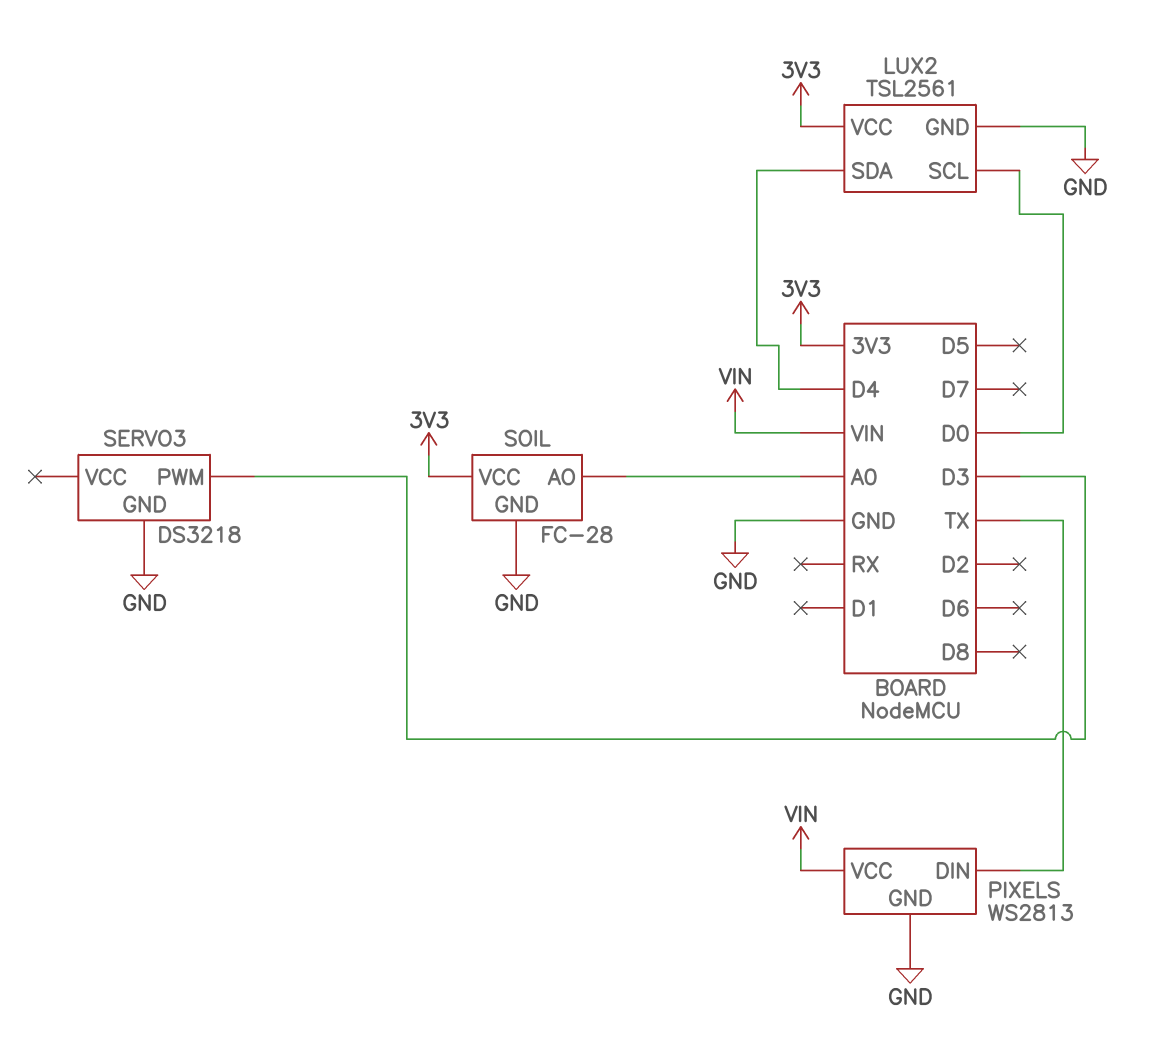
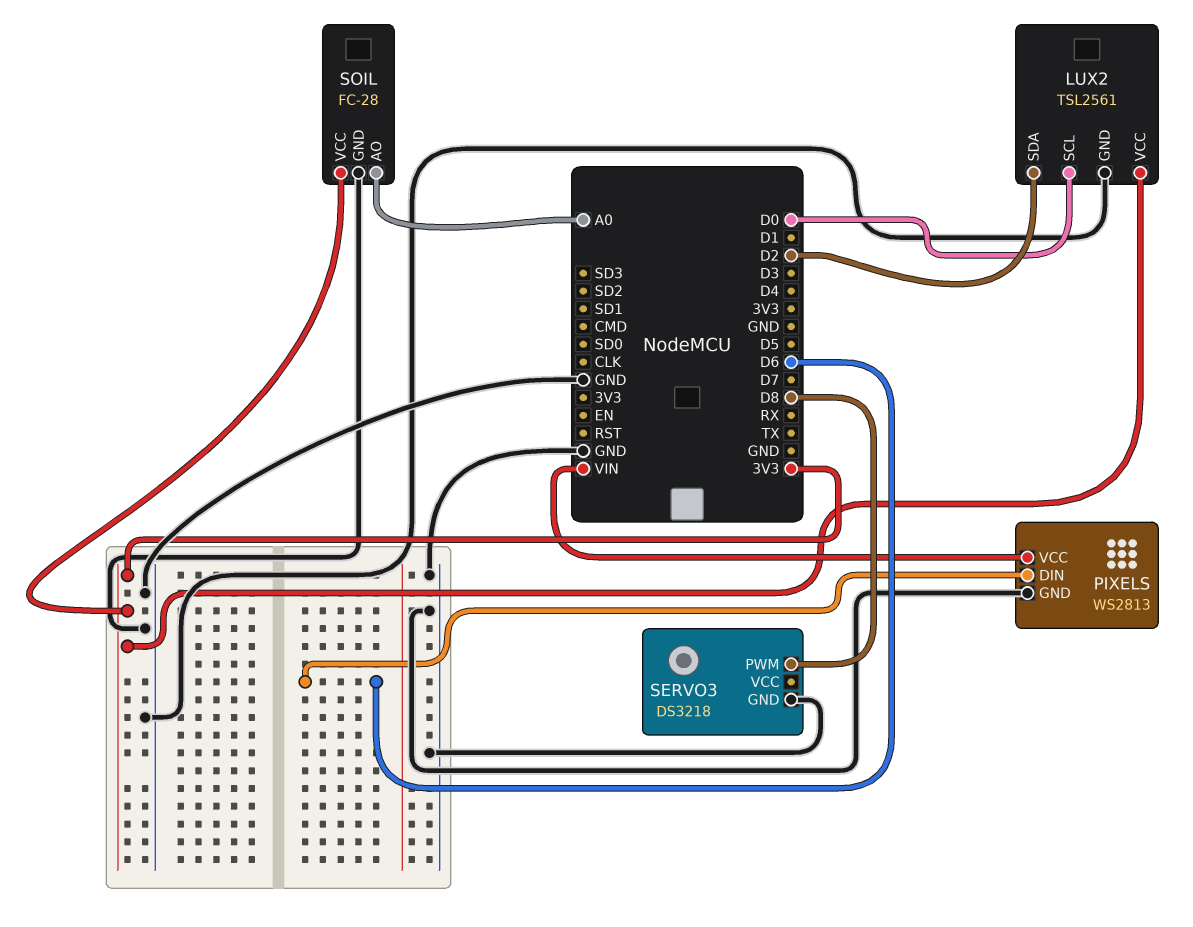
LUX2 pin SDA: D4 -> D2
PIXELS pin DIN: TX -> D6
SERVO3 pin PWM: D3 -> D8

